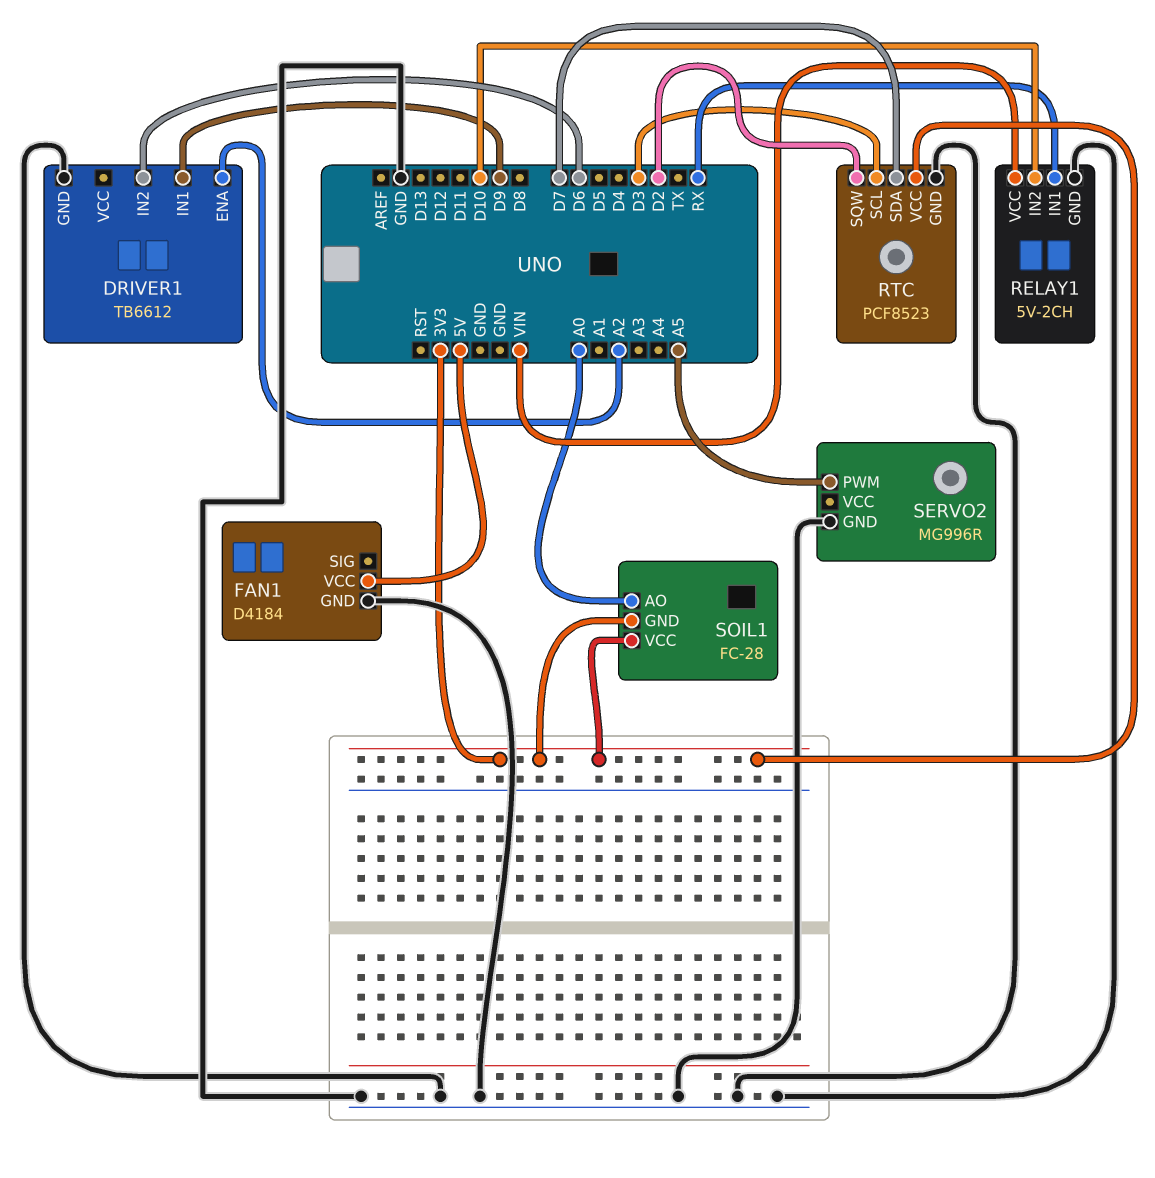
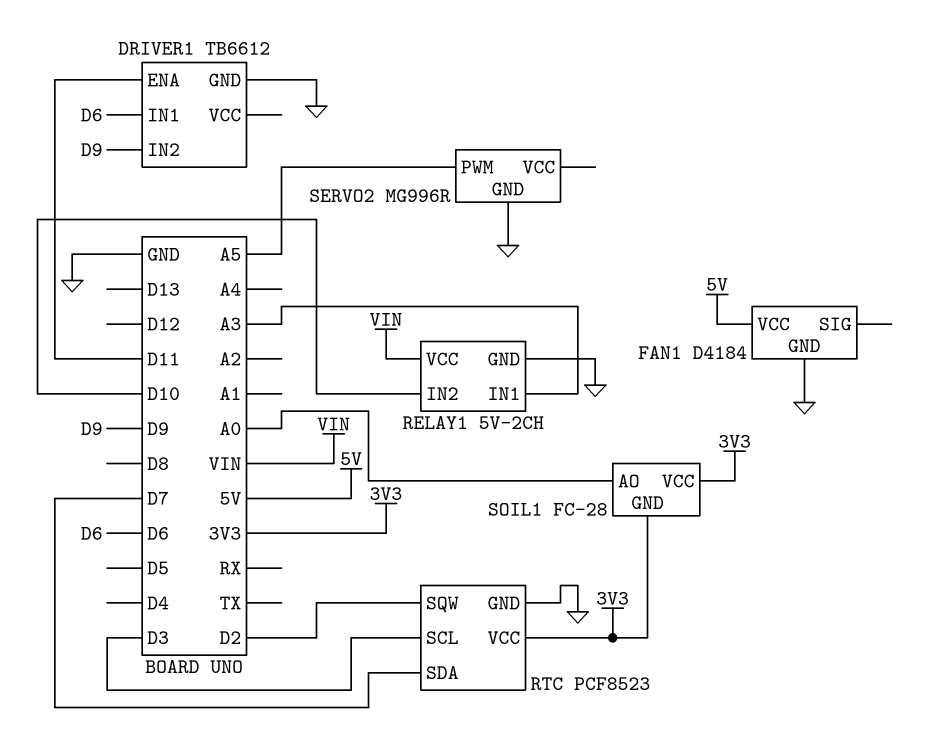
DRIVER1 pin ENA: A2 -> D11
DRIVER1 pin IN1: D9 -> D6
DRIVER1 pin IN2: D6 -> D9
RELAY1 pin IN1: RX -> A3

